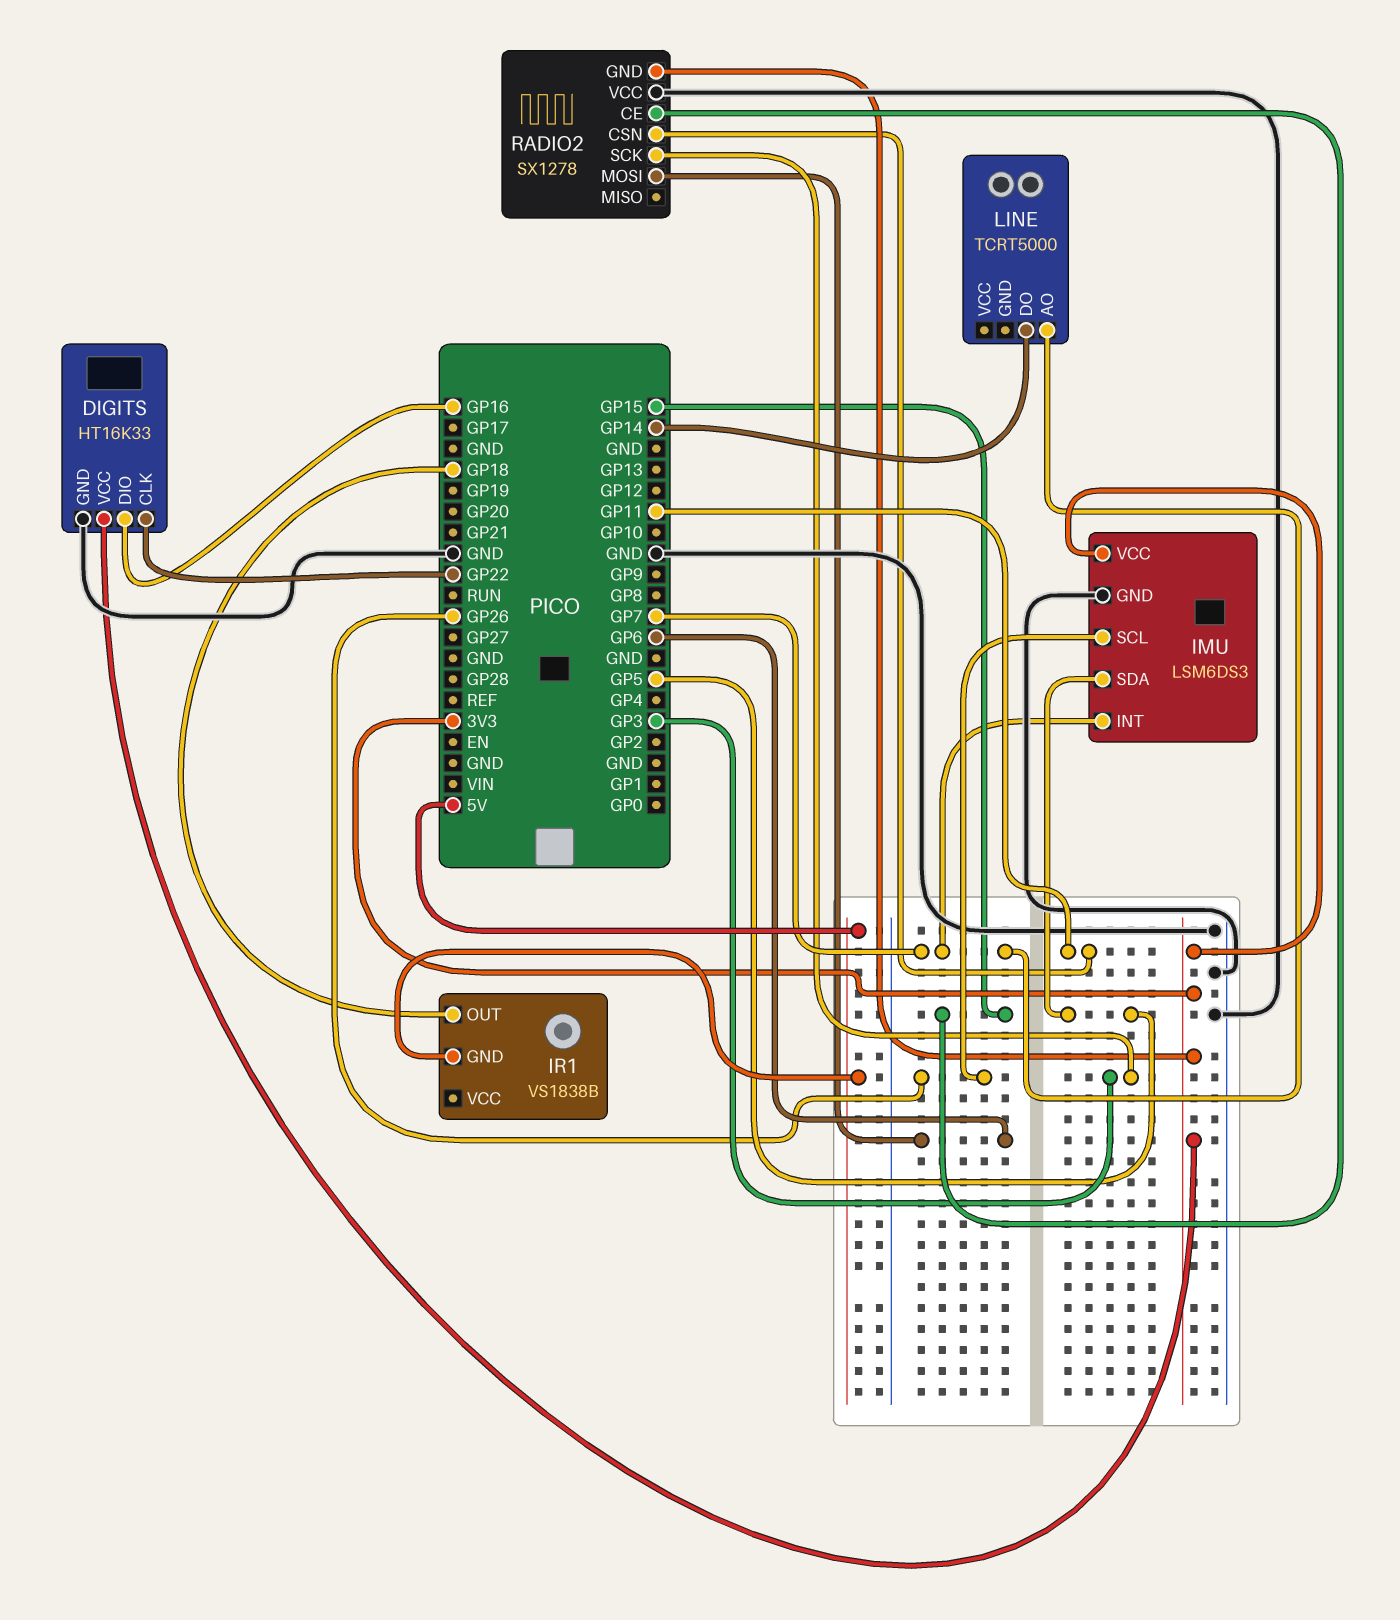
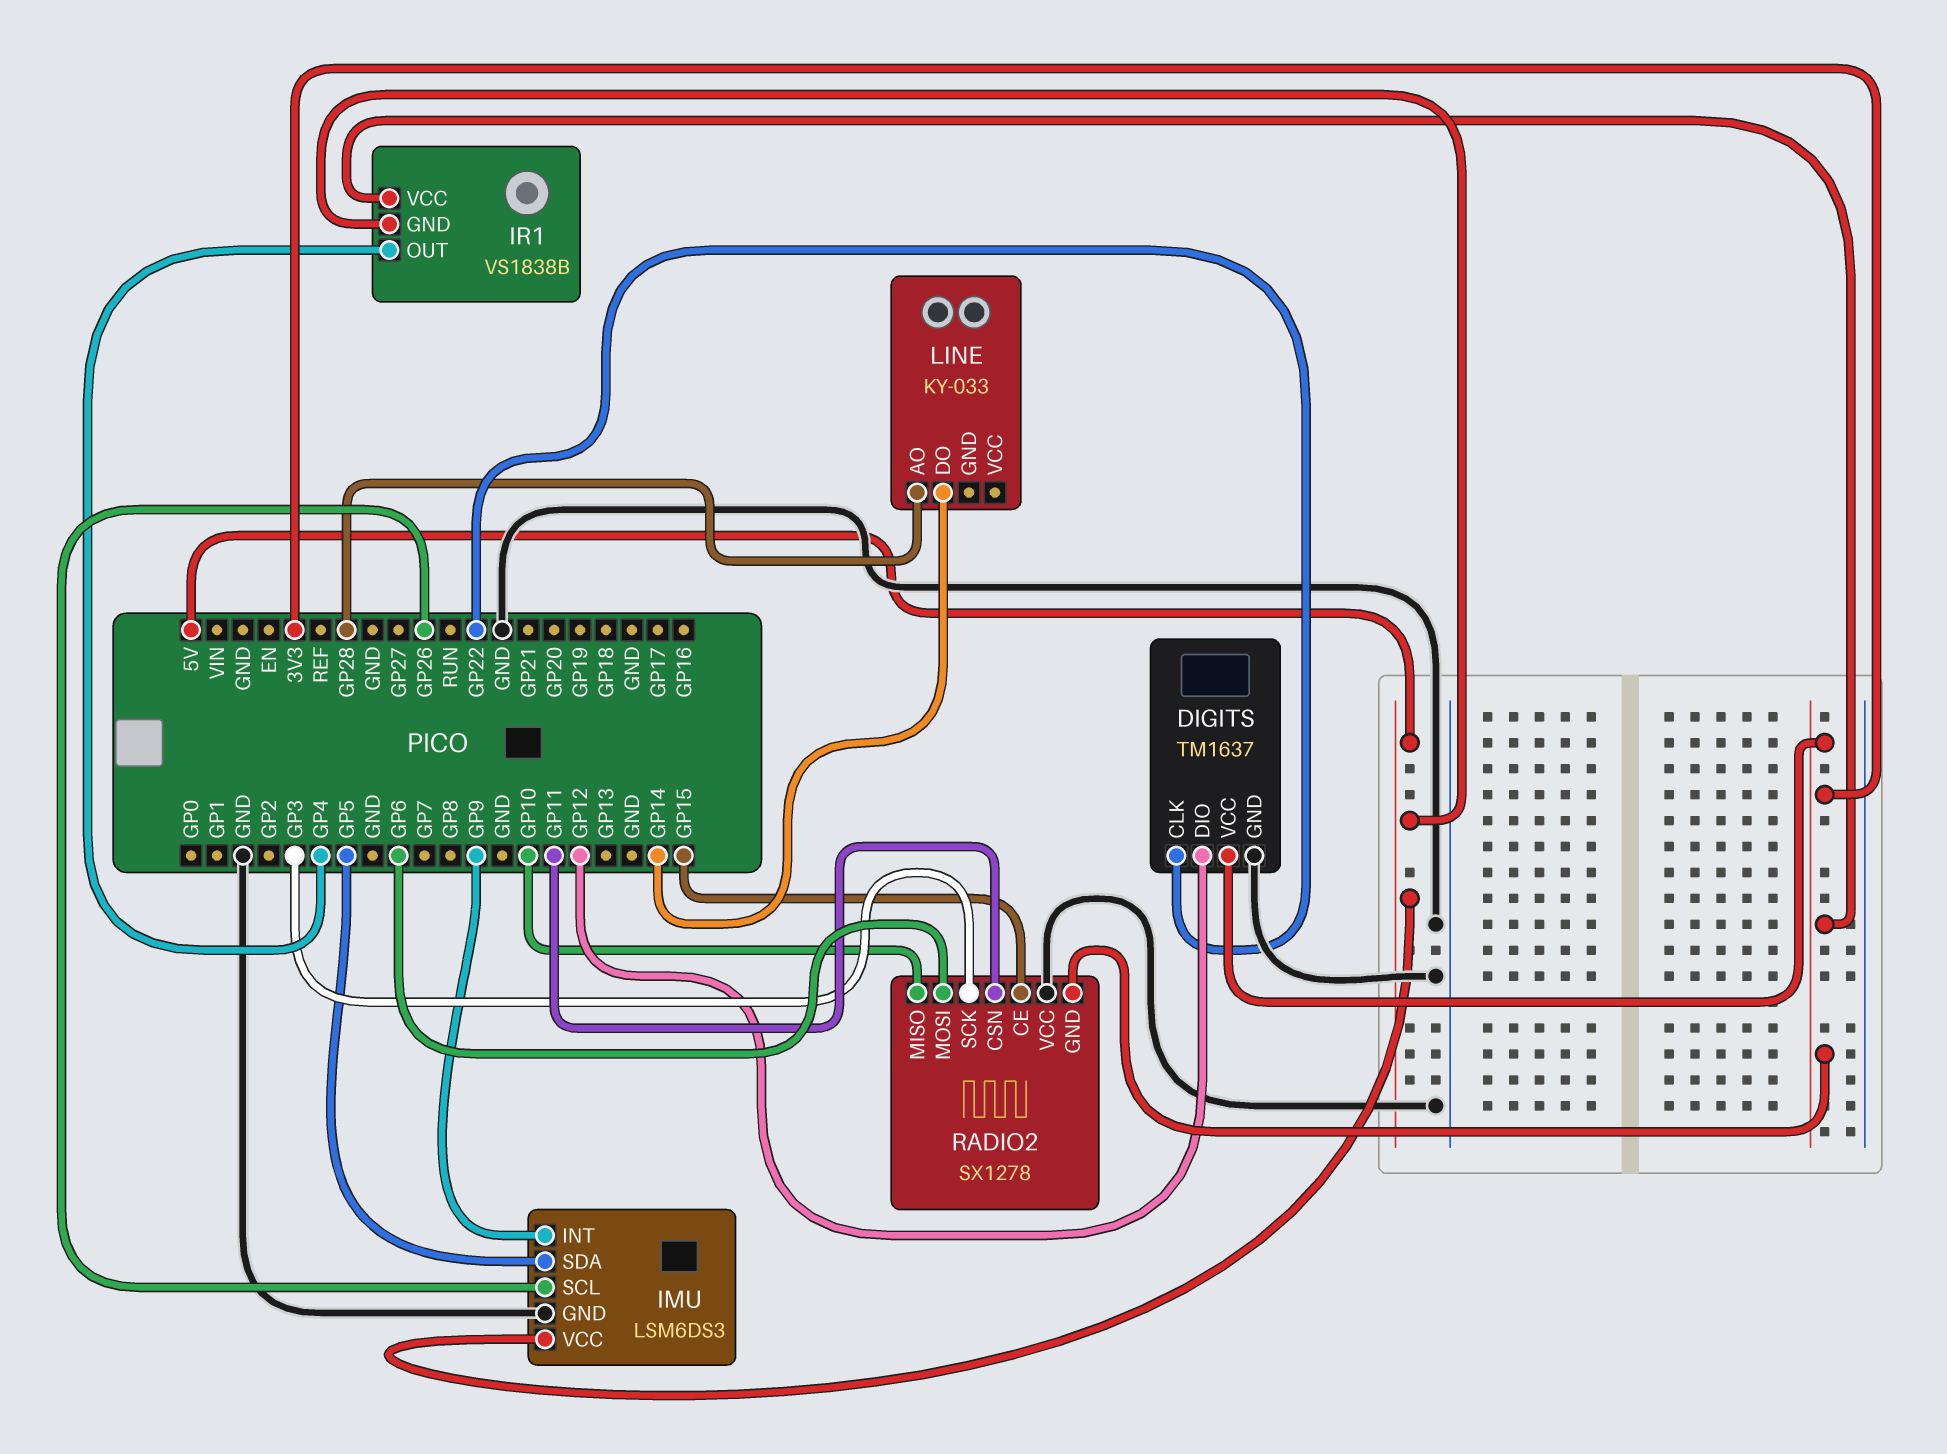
DIGITS: HT16K33 -> TM1637
DIGITS pin DIO: GP16 -> GP12
IMU pin INT: GP7 -> GP9
IMU pin VCC: 3V3 -> 5V
IR1 pin OUT: GP18 -> GP4
IR1 pin VCC: none -> 3V3
LINE: TCRT5000 -> KY-033
LINE pin AO: GP7 -> GP28
RADIO2 pin MISO: none -> GP10

